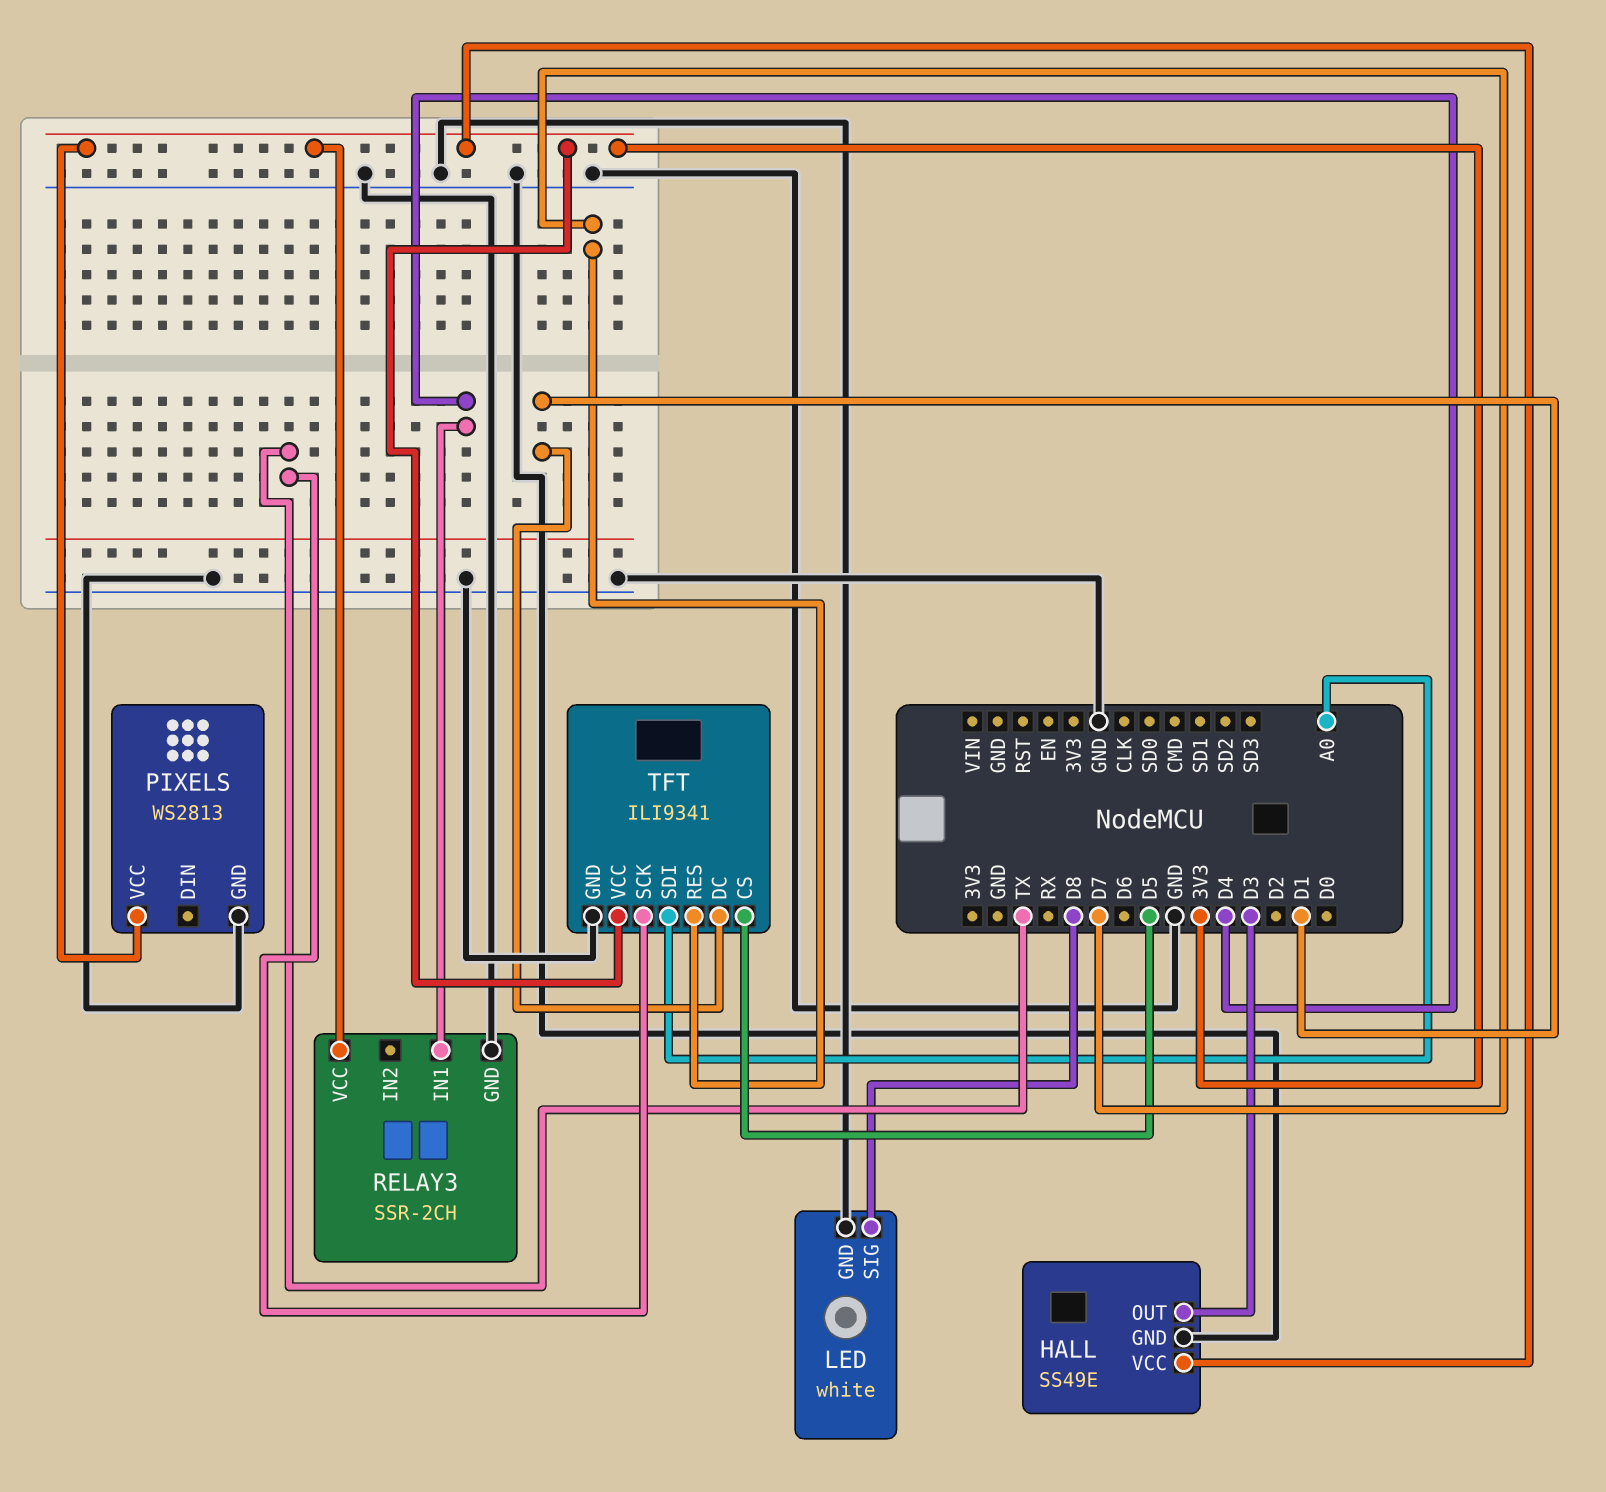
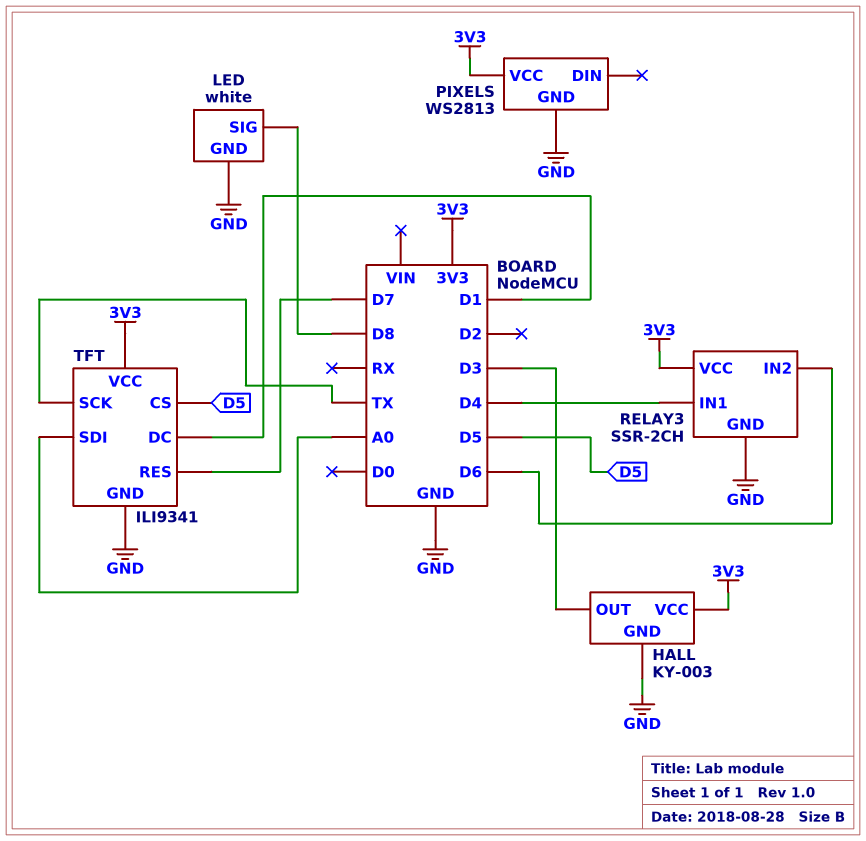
HALL: SS49E -> KY-003
RELAY3 pin IN2: none -> D6

